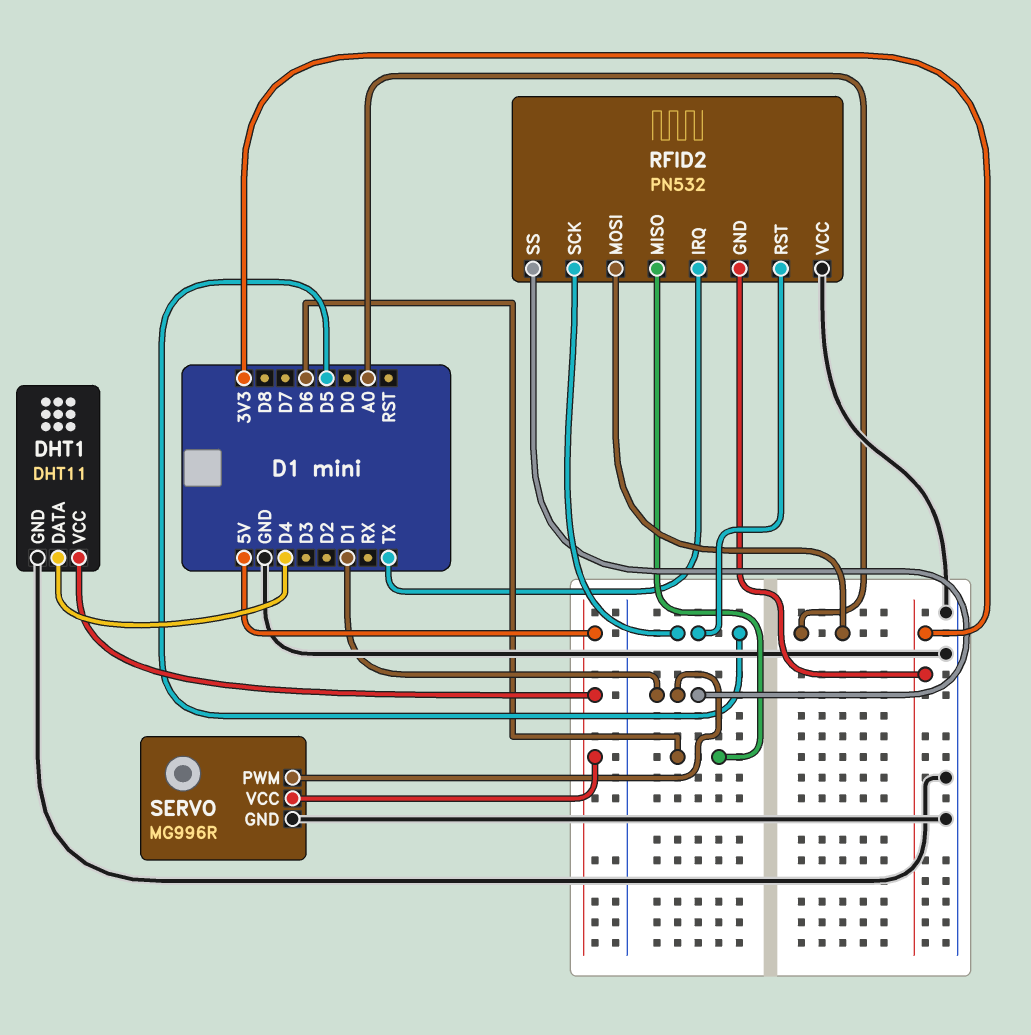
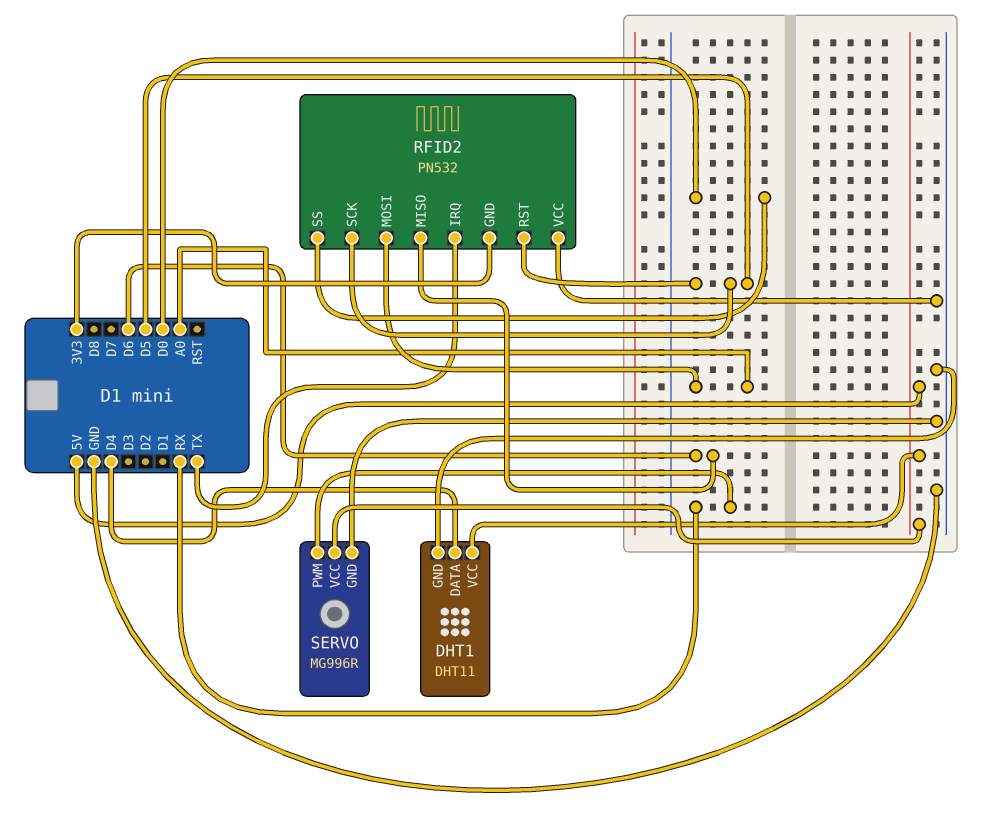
RFID2 pin SS: D1 -> D0
SERVO pin PWM: D1 -> RX

